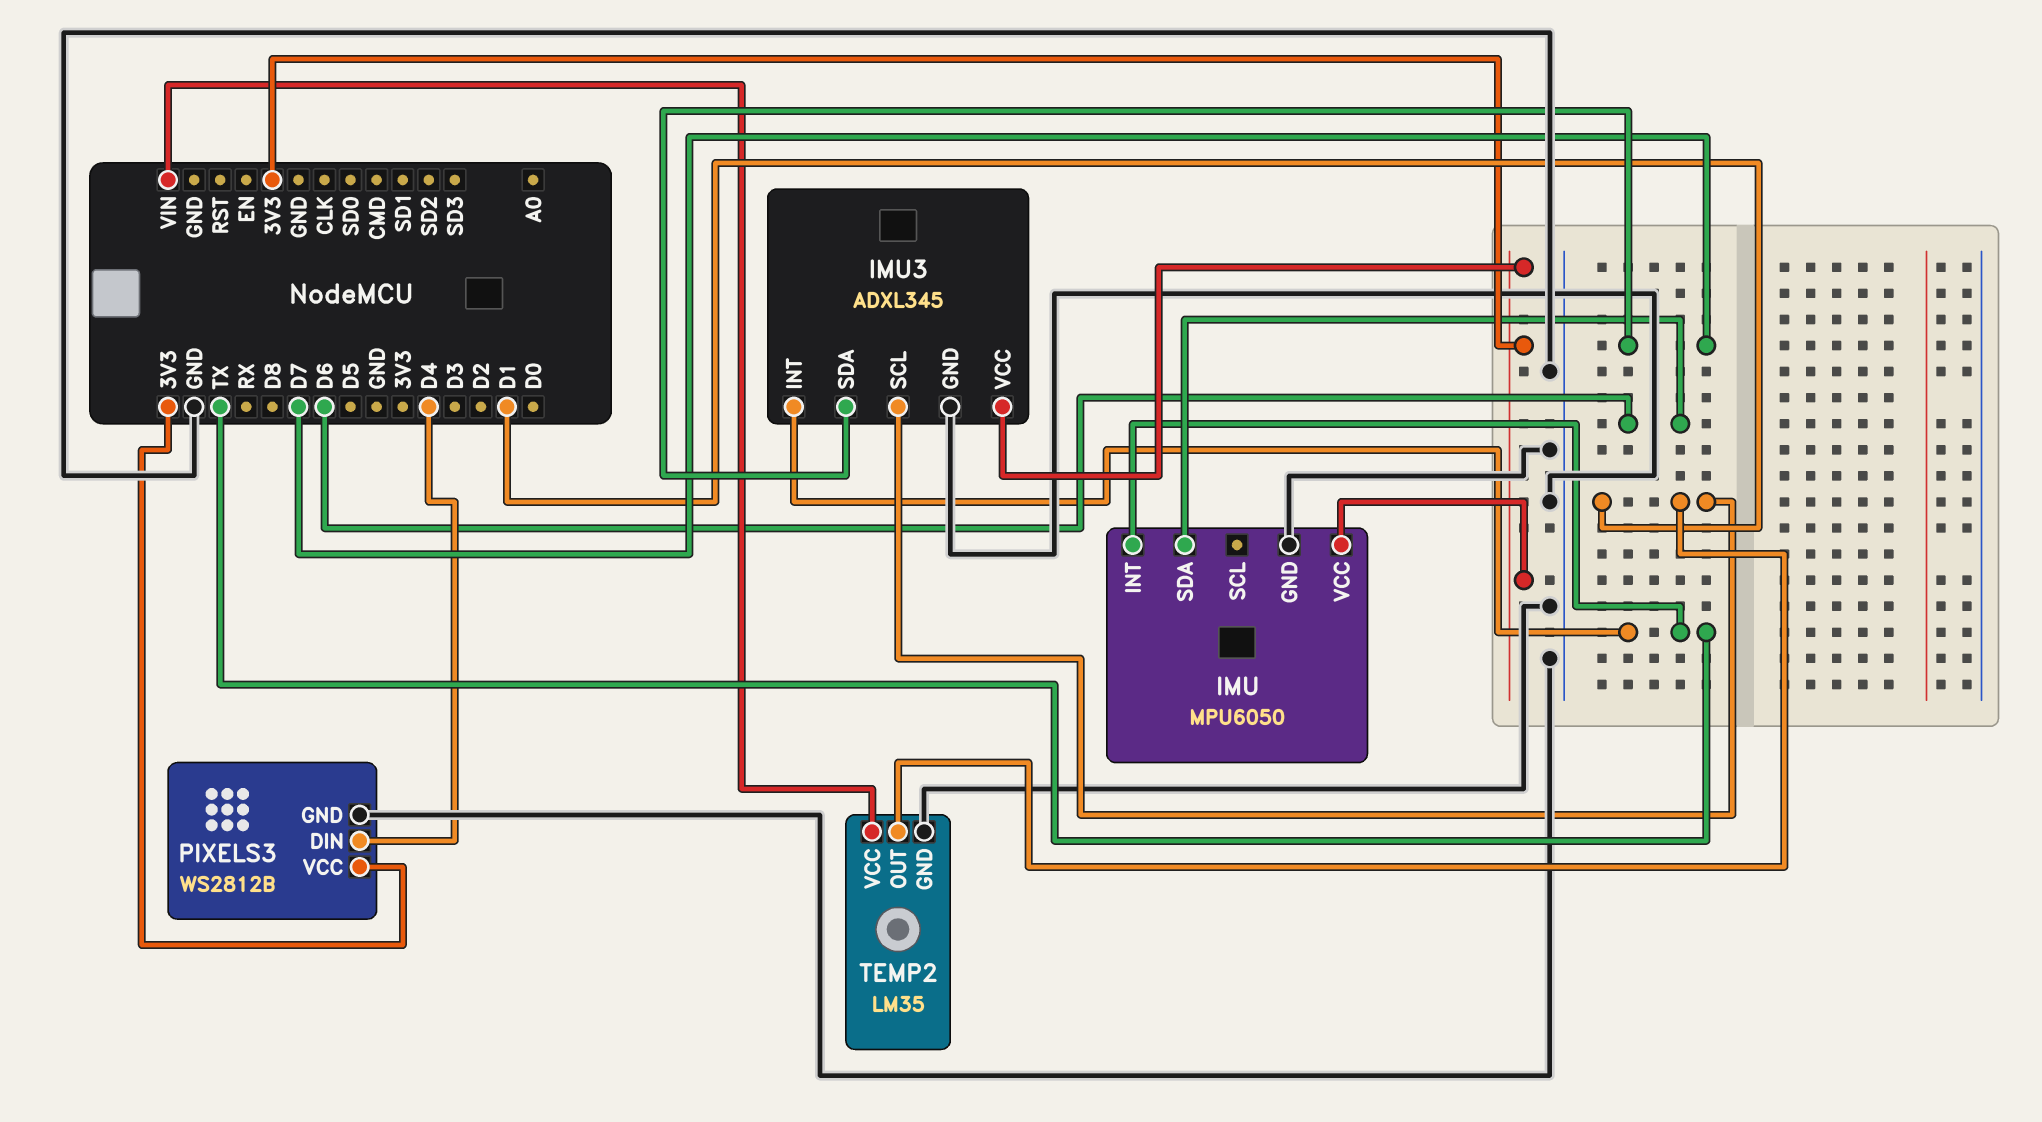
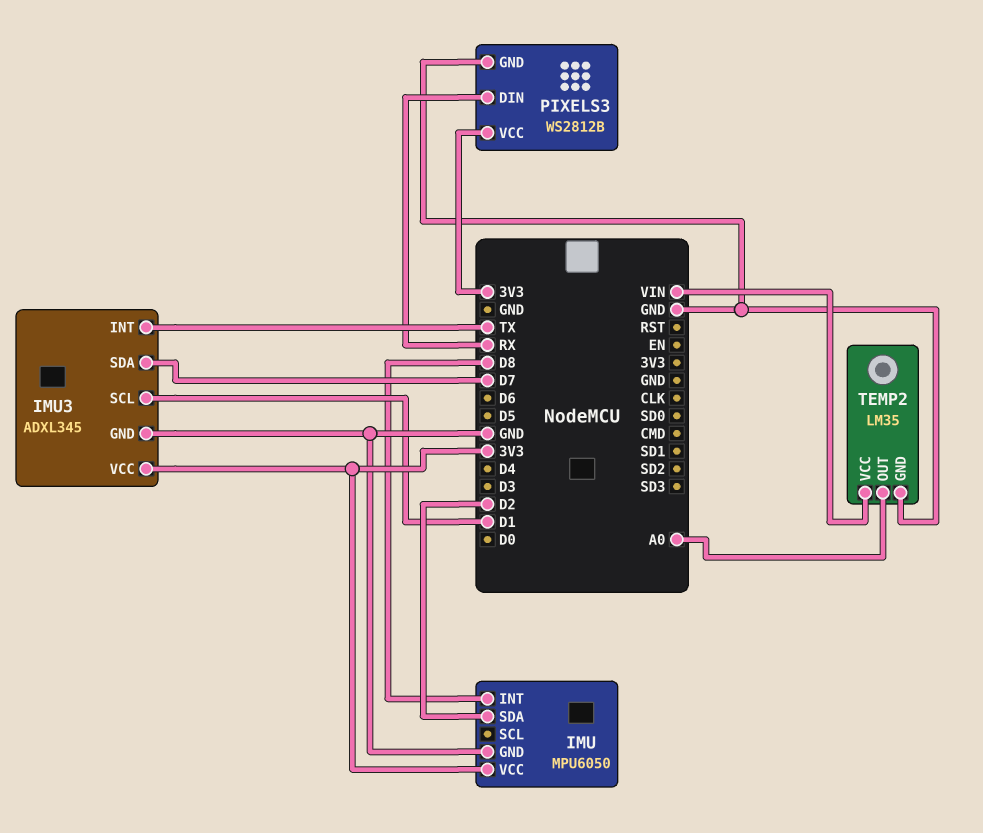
IMU pin INT: TX -> D8
IMU pin SDA: D6 -> D2
PIXELS3 pin DIN: D4 -> RX
TEMP2 pin OUT: D1 -> A0

